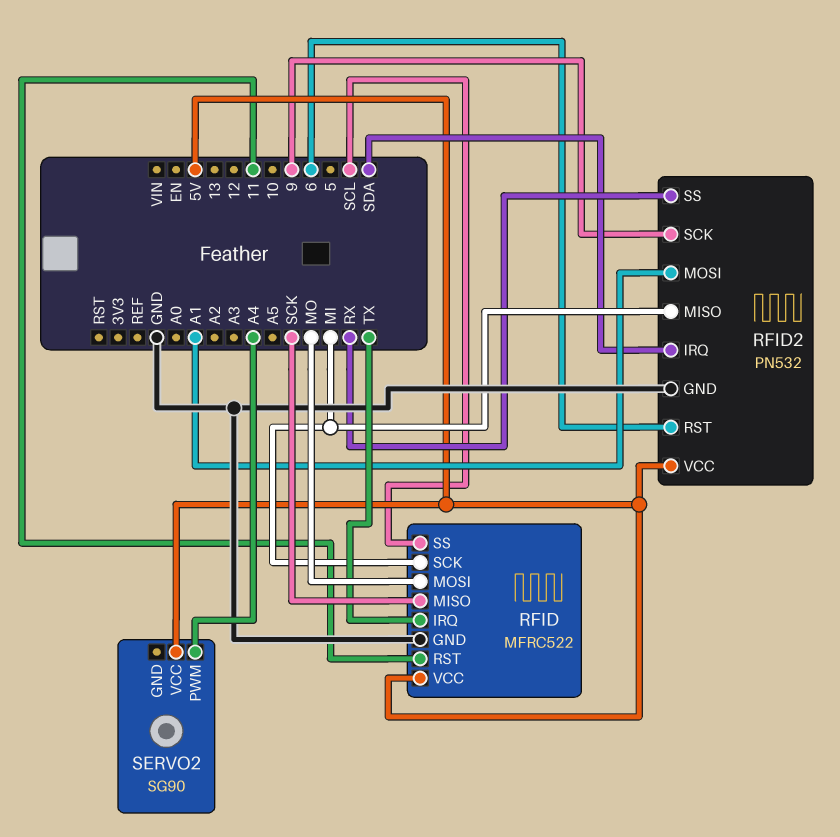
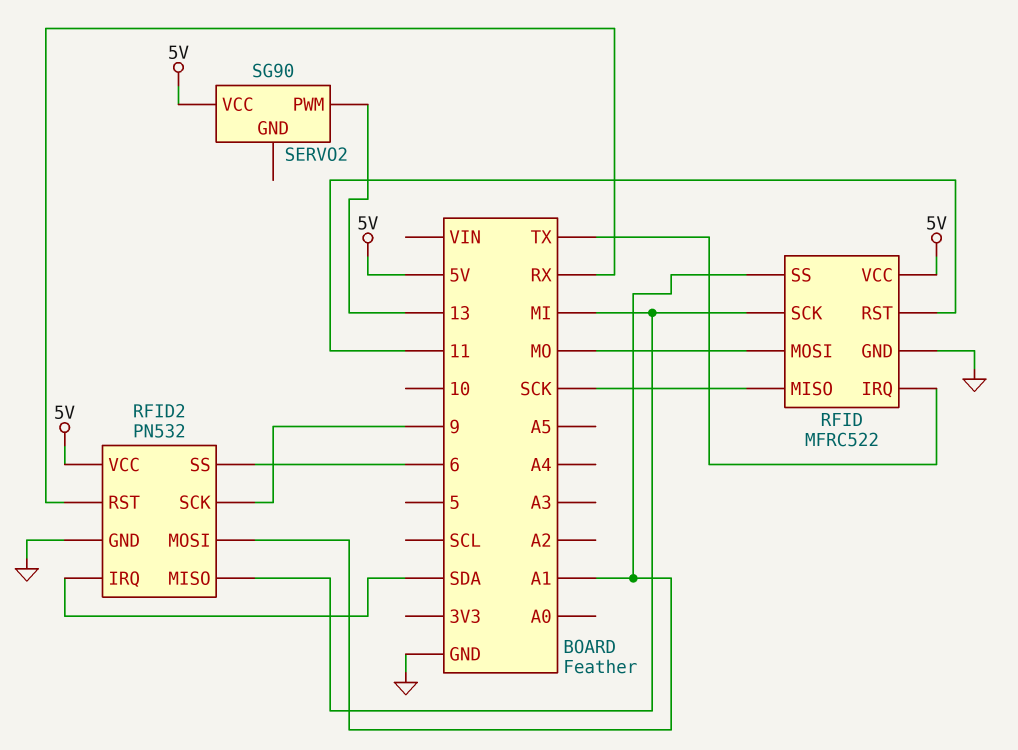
RFID pin SS: SCL -> A1
RFID2 pin RST: 6 -> RX
RFID2 pin SS: RX -> 6
SERVO2 pin PWM: A4 -> 13

